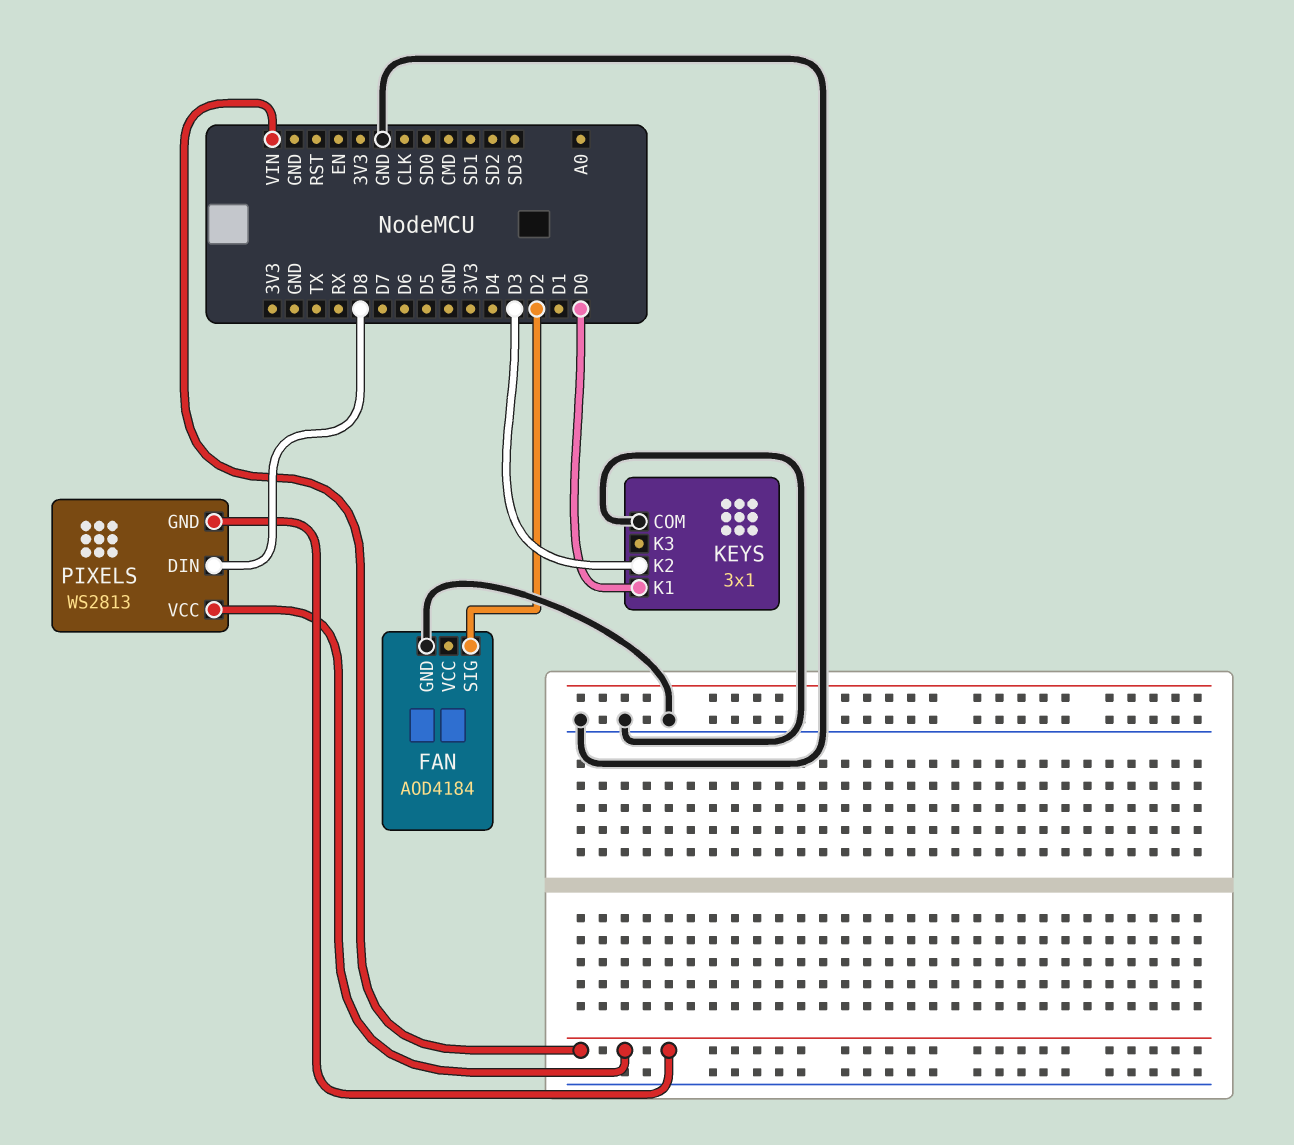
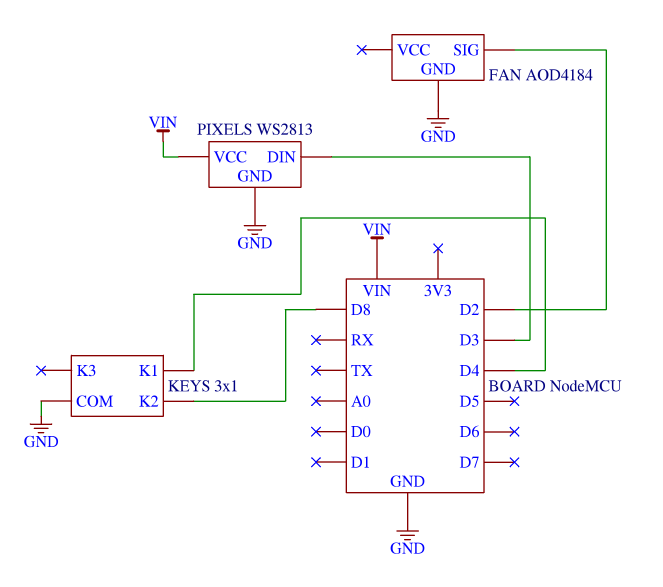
KEYS pin K1: D0 -> D4
KEYS pin K2: D3 -> D8
PIXELS pin DIN: D8 -> D3
PIXELS pin GND: VIN -> GND

